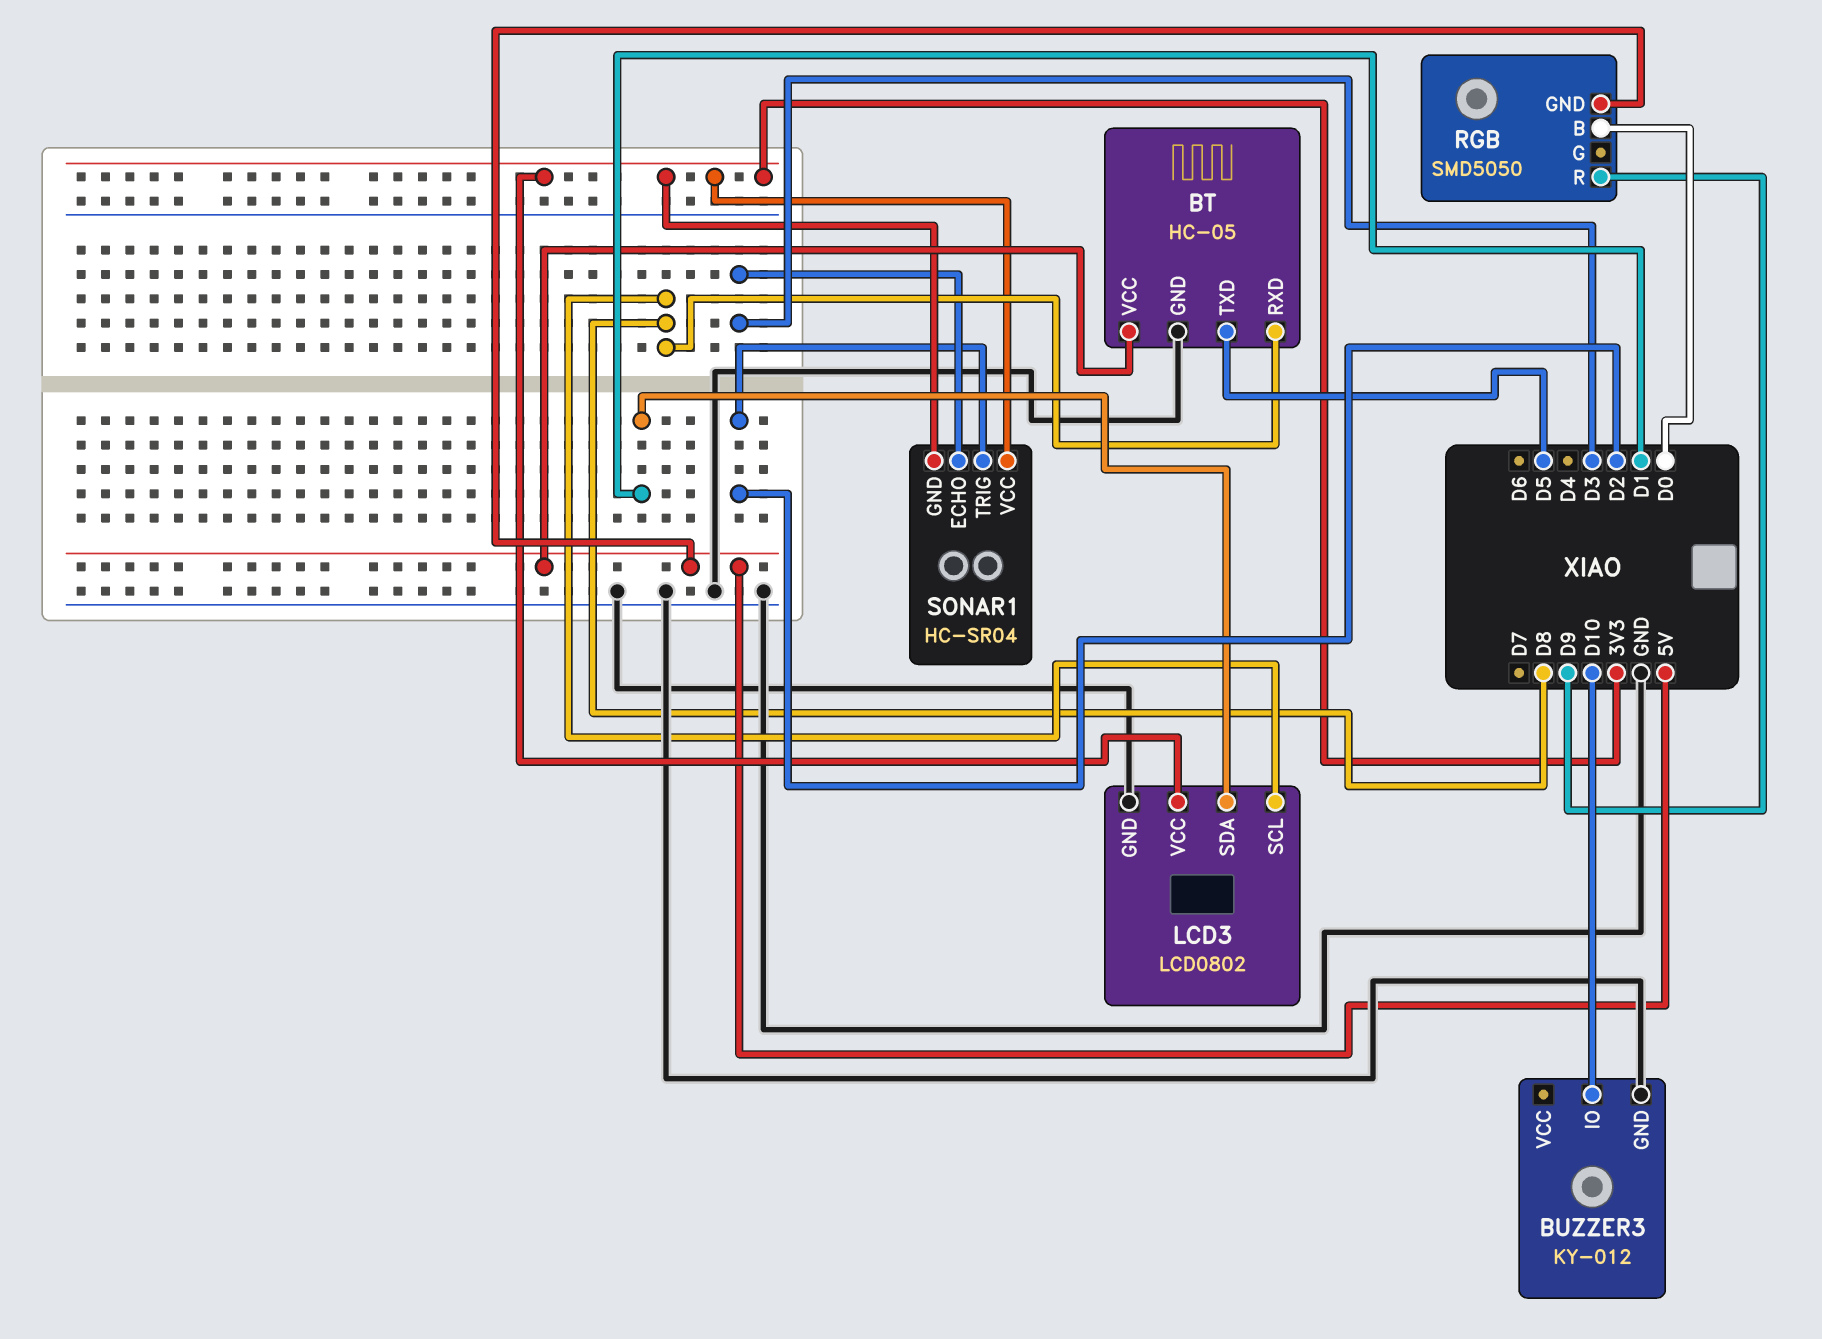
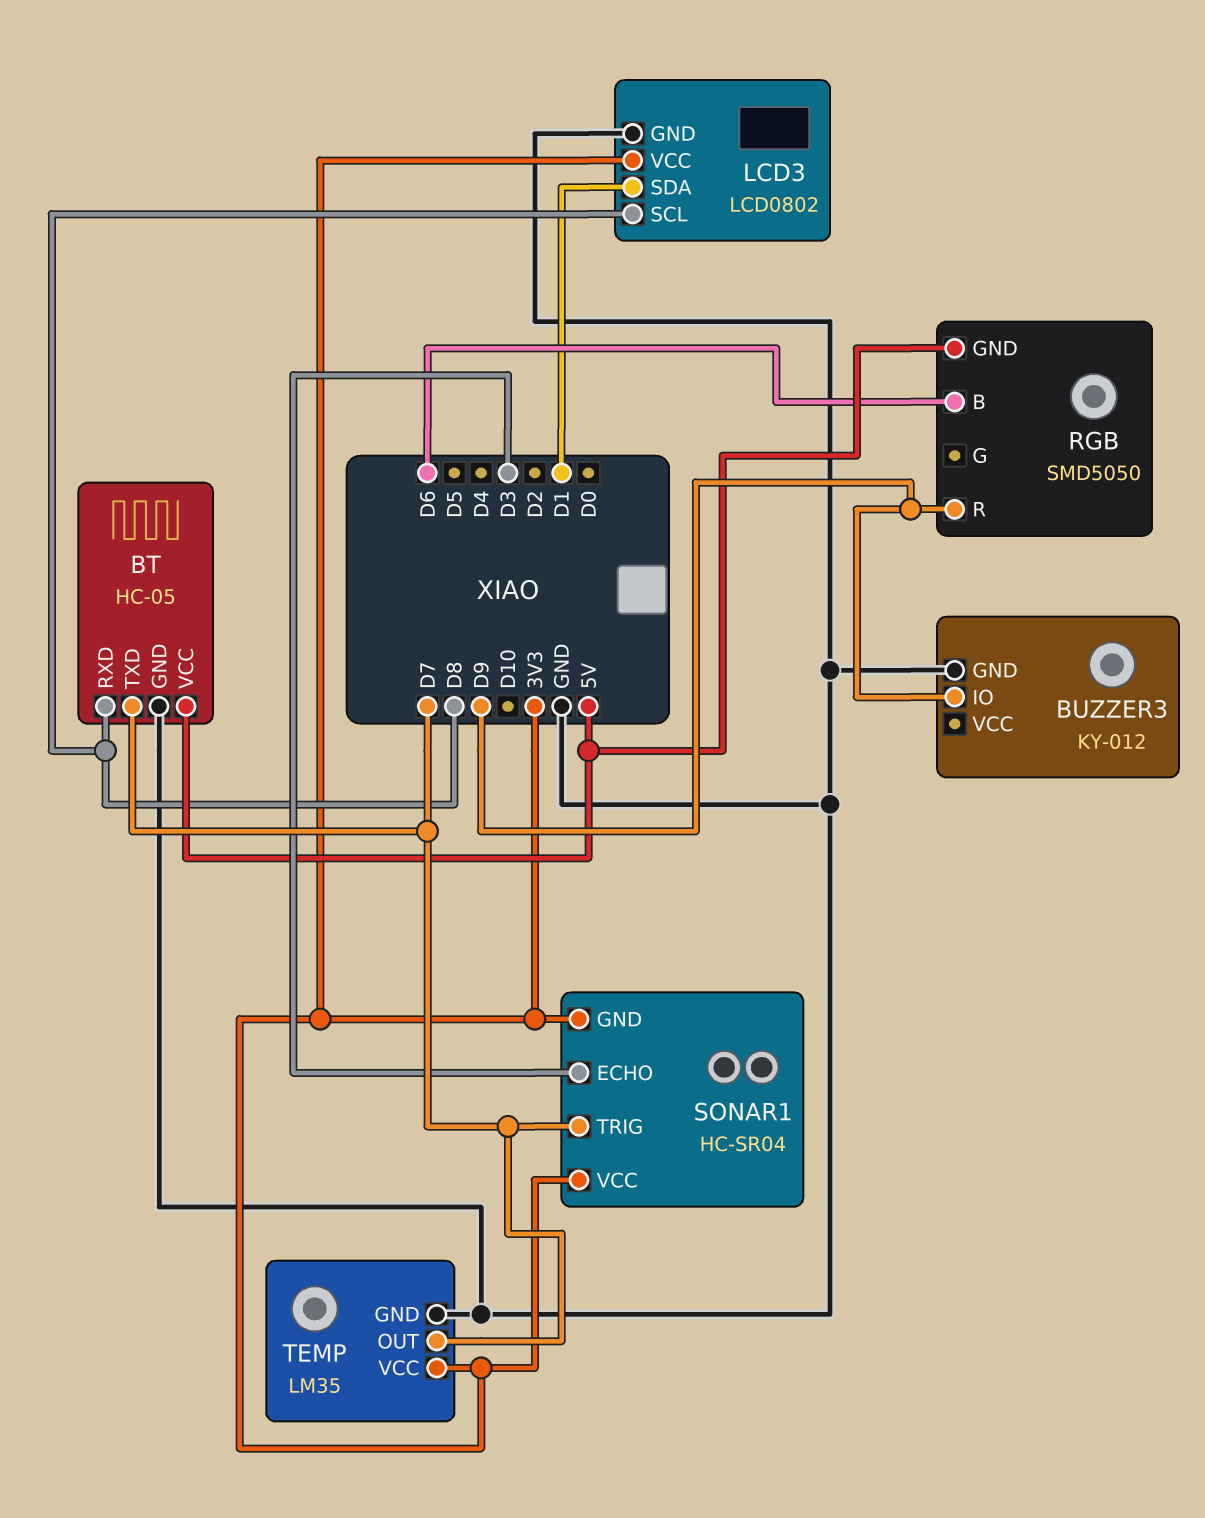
BT pin TXD: D5 -> D7
BUZZER3 pin IO: D10 -> D9
RGB pin B: D0 -> D6
SONAR1 pin TRIG: D2 -> D7
TEMP: none -> LM35
TEMP pin GND: none -> GND
TEMP pin OUT: none -> D7
TEMP pin VCC: none -> 3V3

